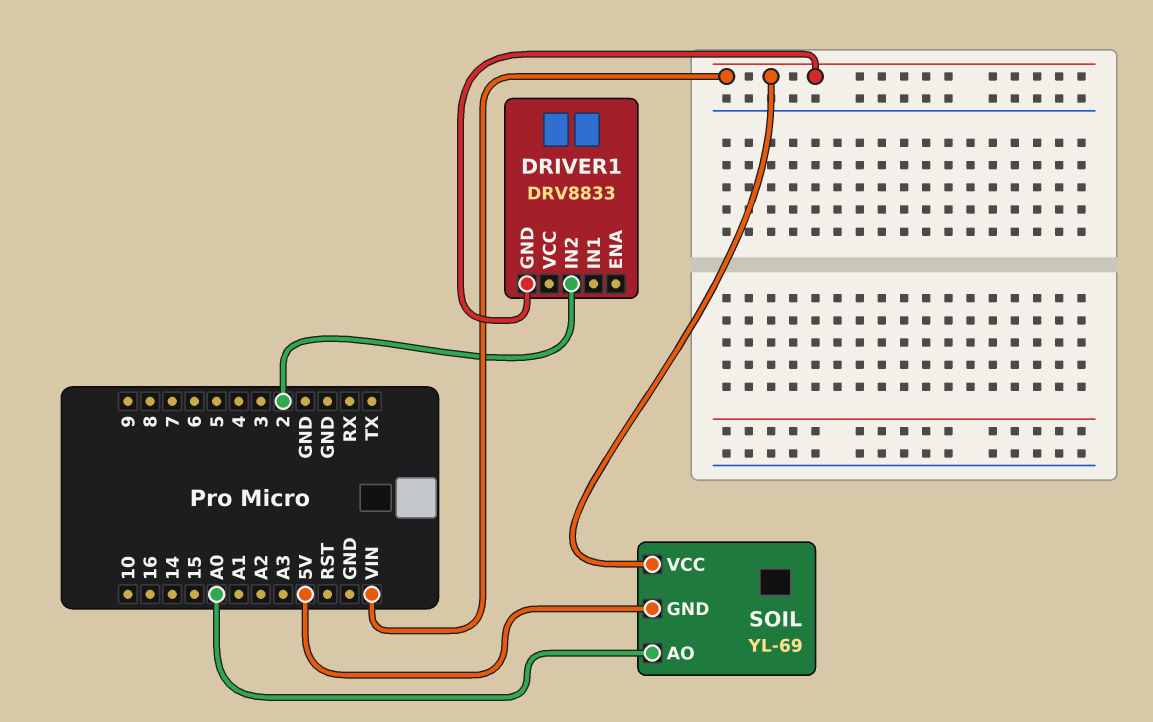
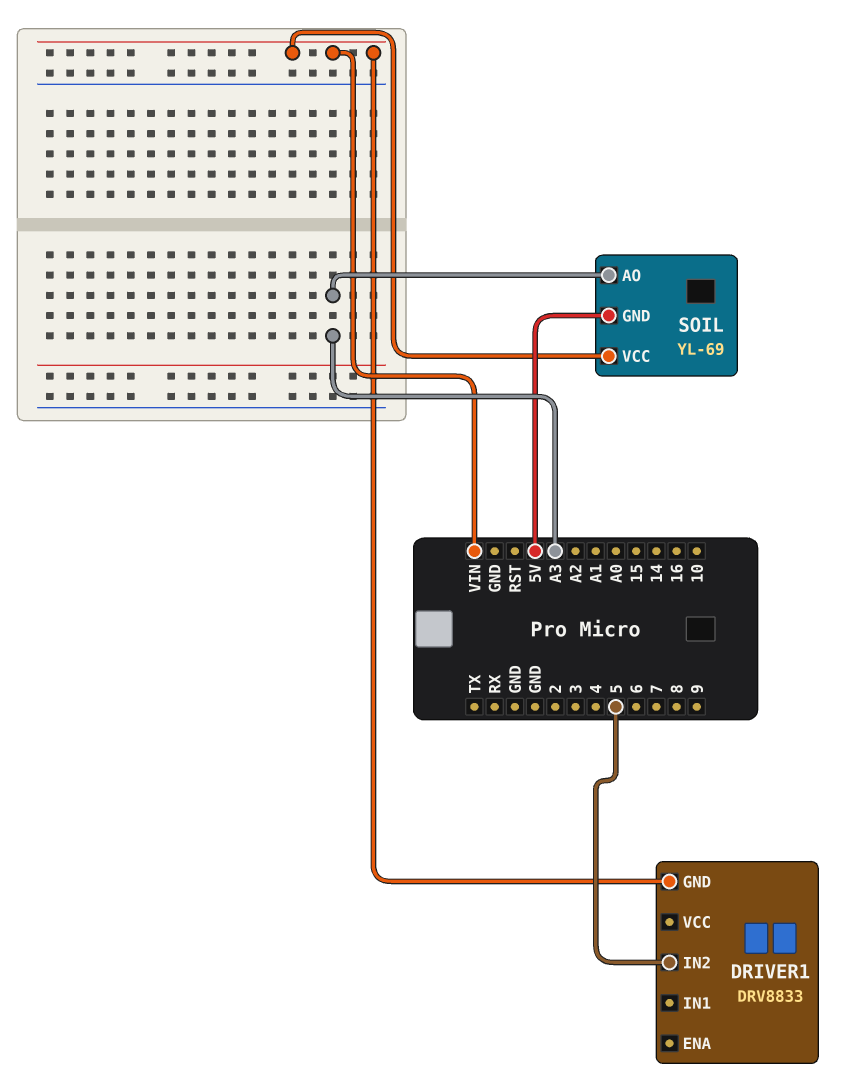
DRIVER1 pin IN2: 2 -> 5
SOIL pin AO: A0 -> A3

